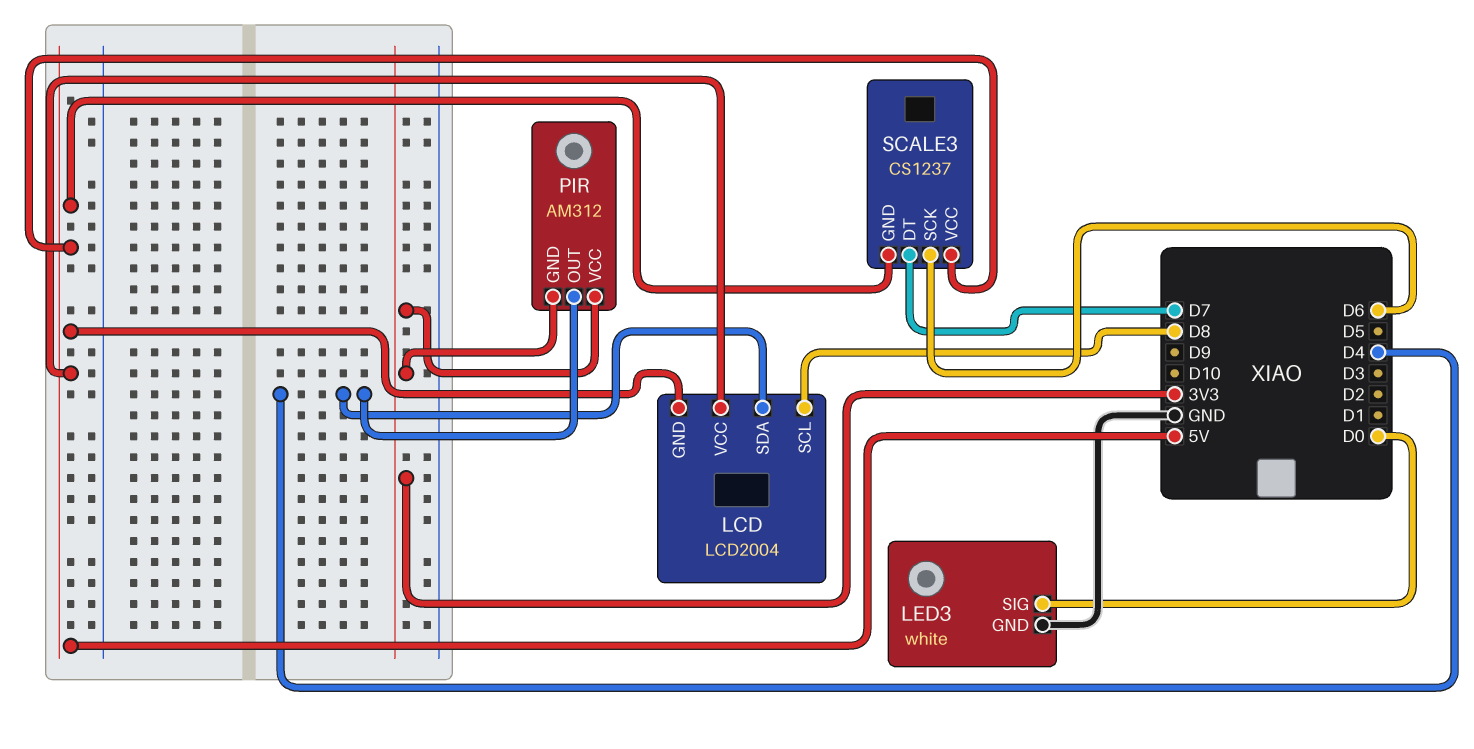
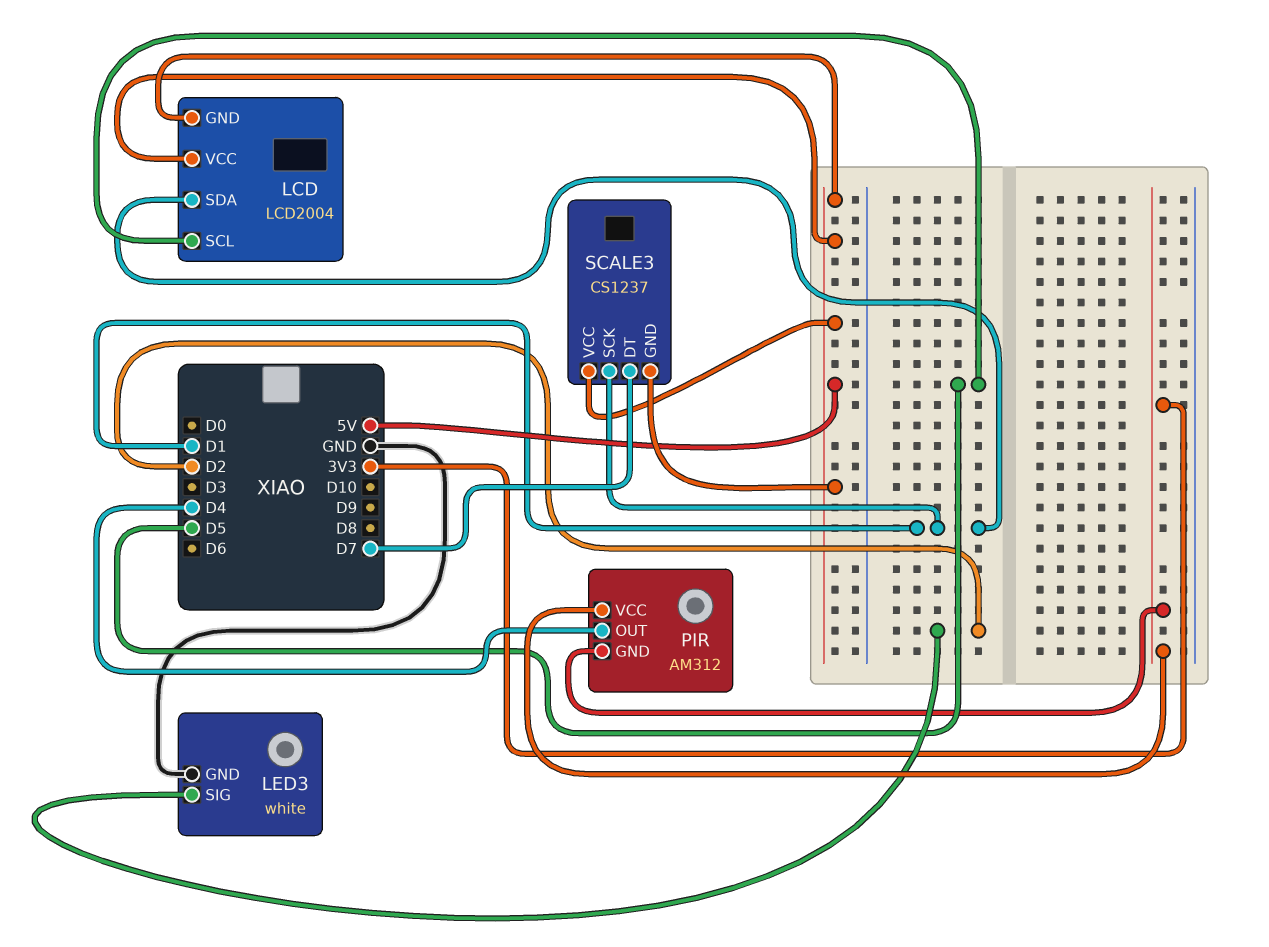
LCD pin SCL: D8 -> D5
LCD pin SDA: D4 -> D1
LED3 pin SIG: D0 -> D2
SCALE3 pin SCK: D6 -> D1

